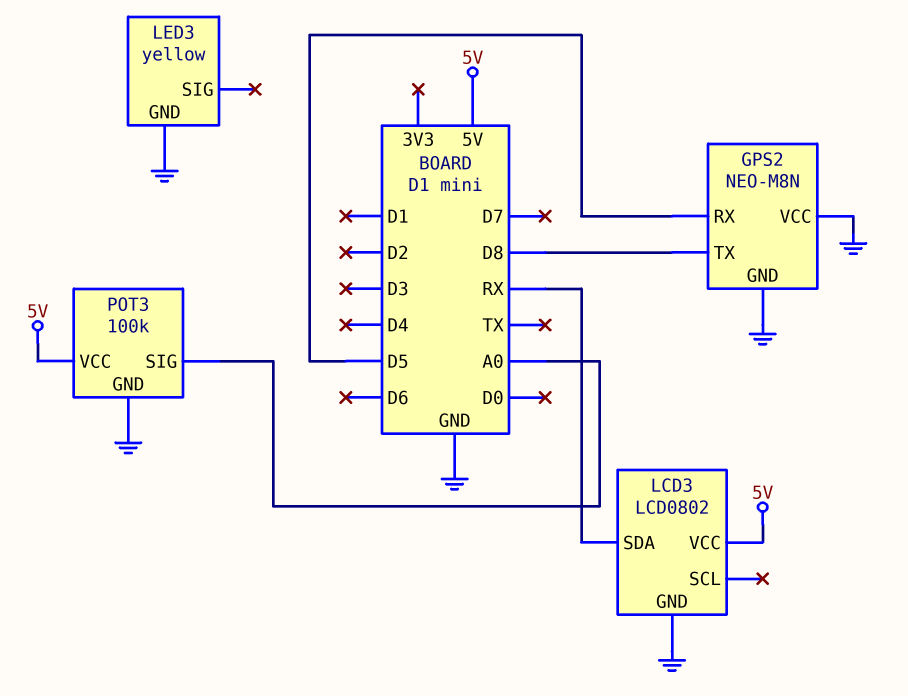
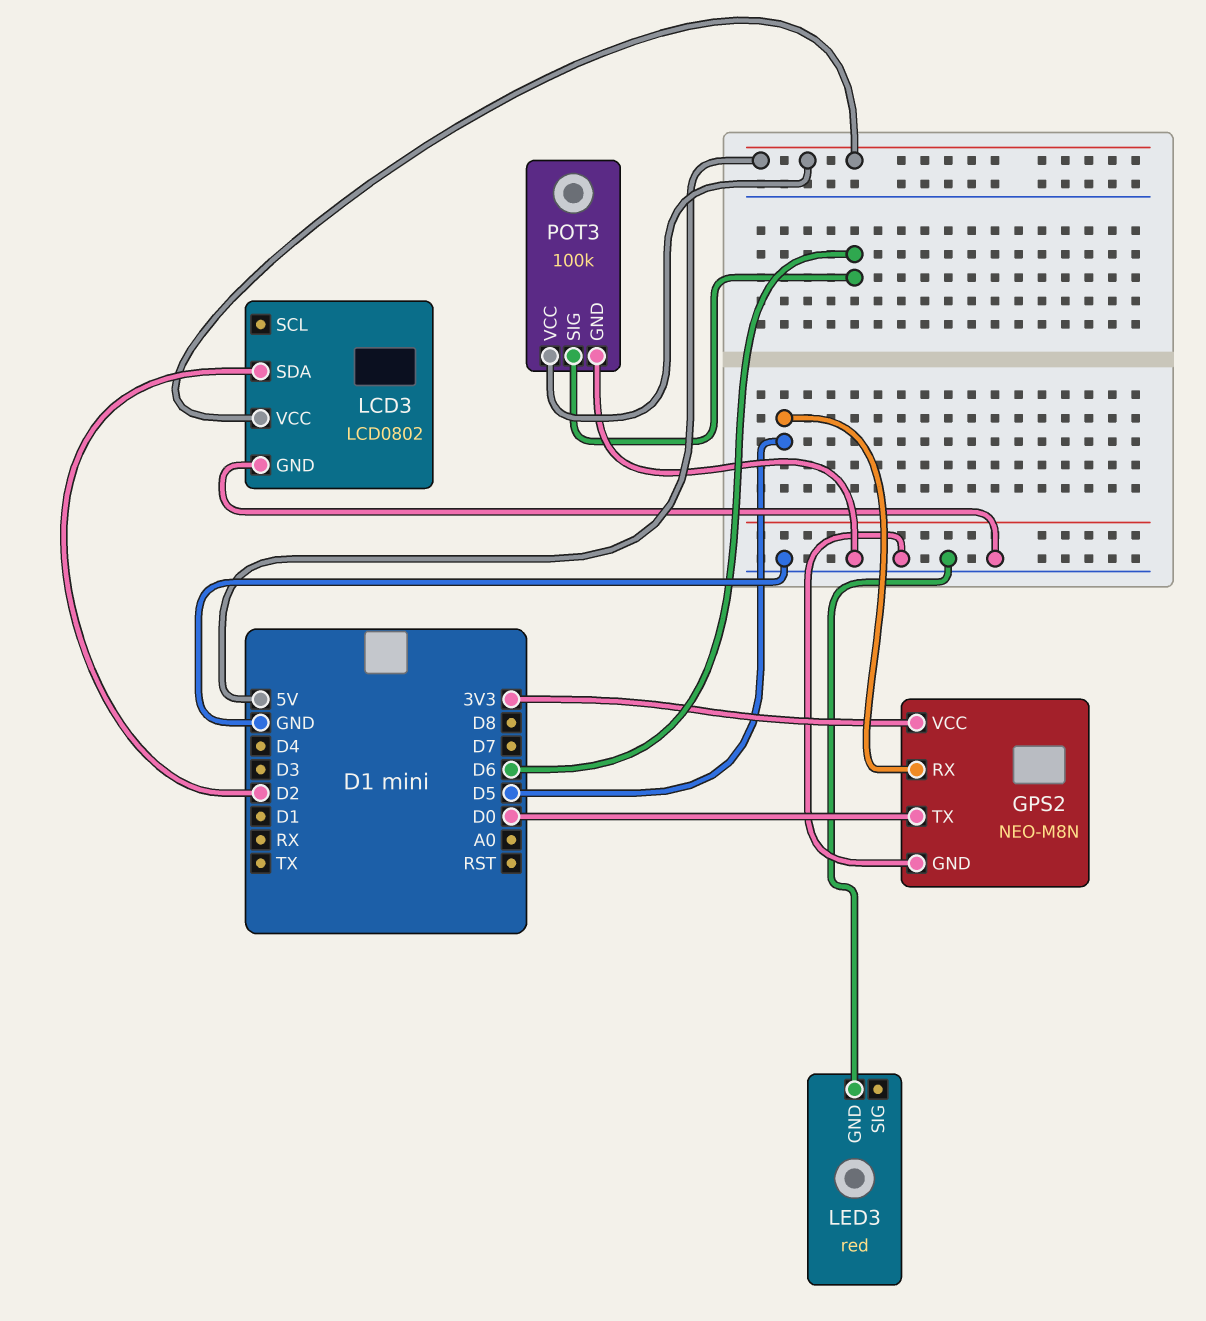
GPS2 pin TX: D8 -> D0
GPS2 pin VCC: GND -> 3V3
LCD3 pin SDA: RX -> D2
LED3: yellow -> red
POT3 pin SIG: A0 -> D6

